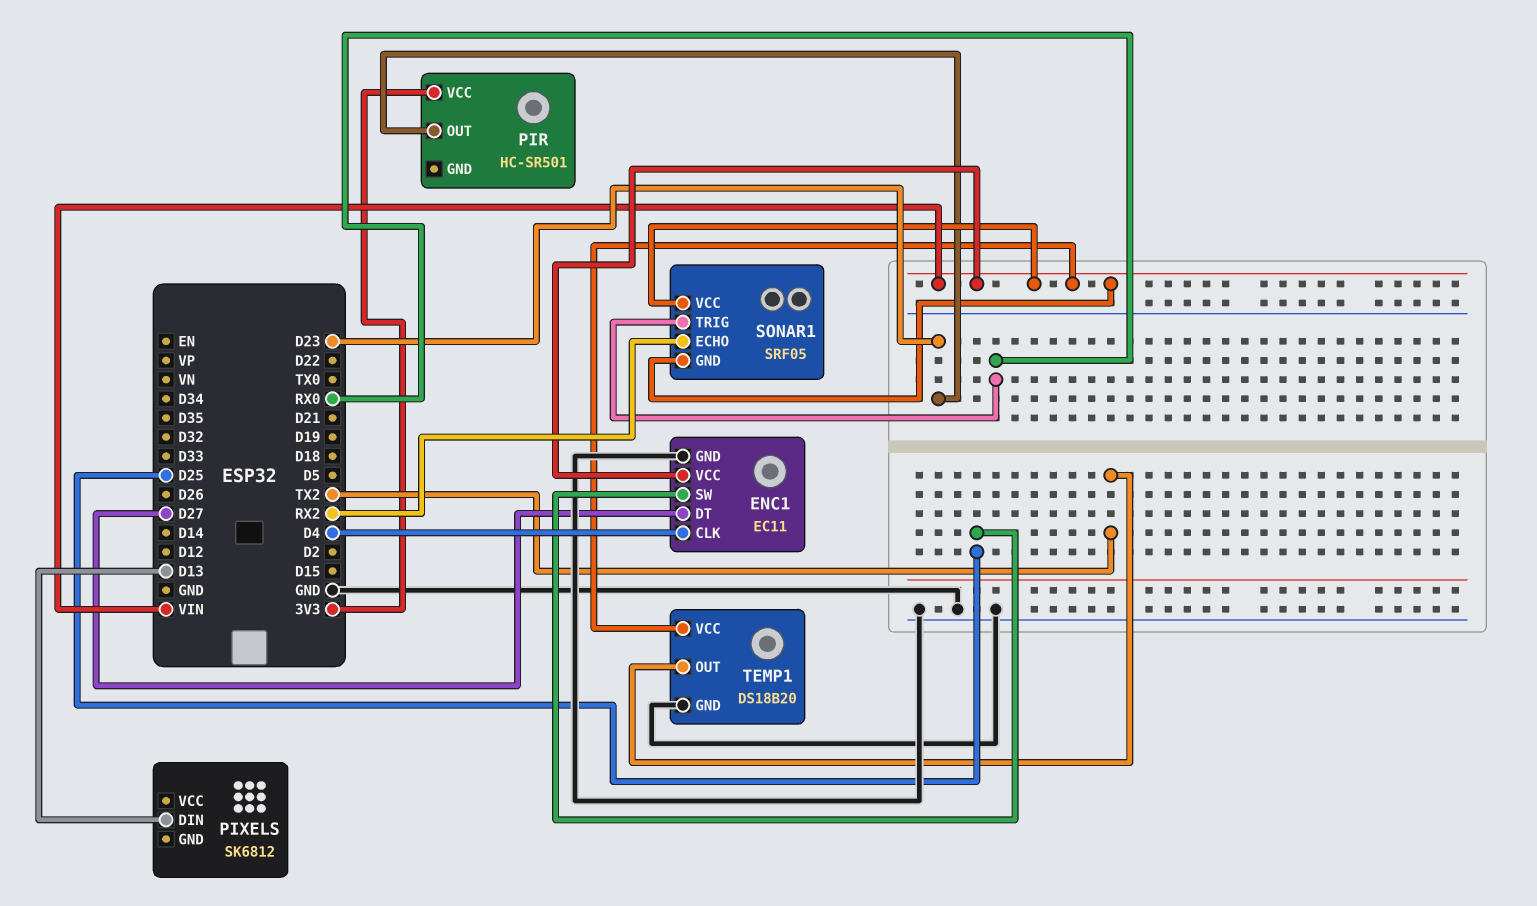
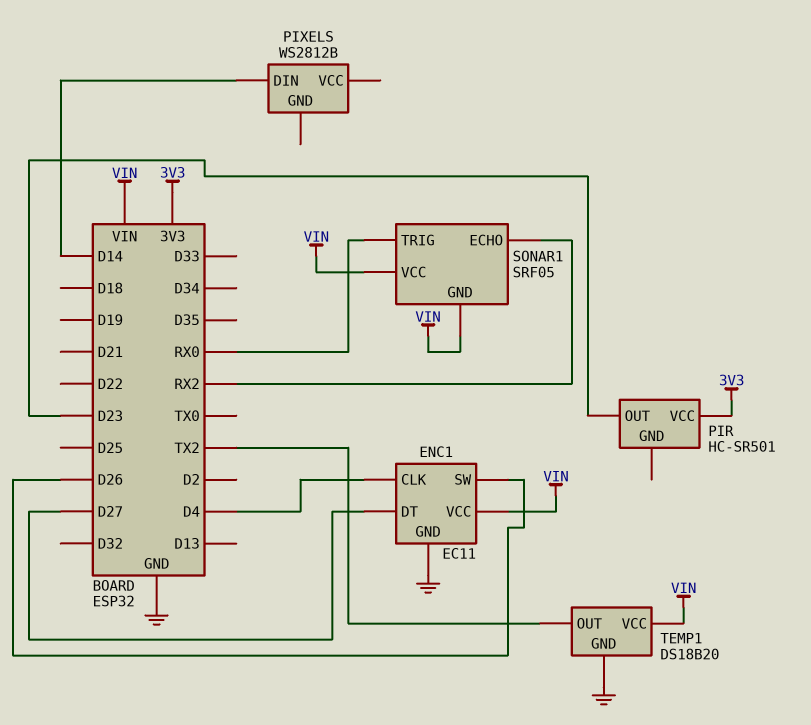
ENC1 pin SW: D25 -> D26
PIXELS: SK6812 -> WS2812B
PIXELS pin DIN: D13 -> D14

